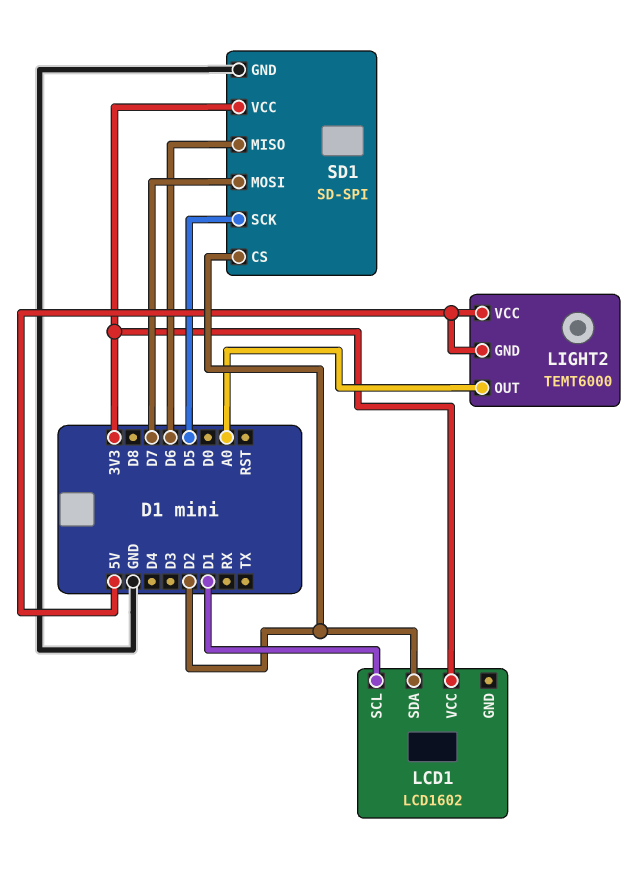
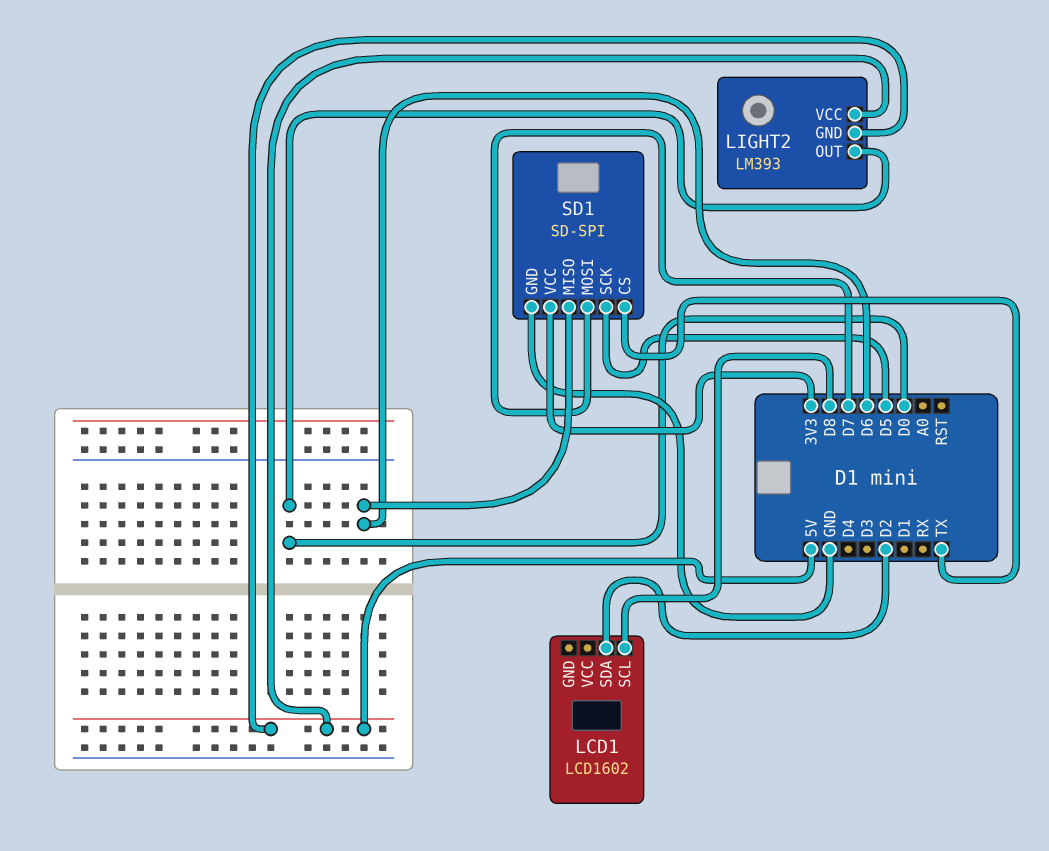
LCD1 pin SCL: D1 -> D8
LCD1 pin VCC: 3V3 -> none
LIGHT2: TEMT6000 -> LM393
LIGHT2 pin OUT: A0 -> D0
SD1 pin CS: D2 -> TX

